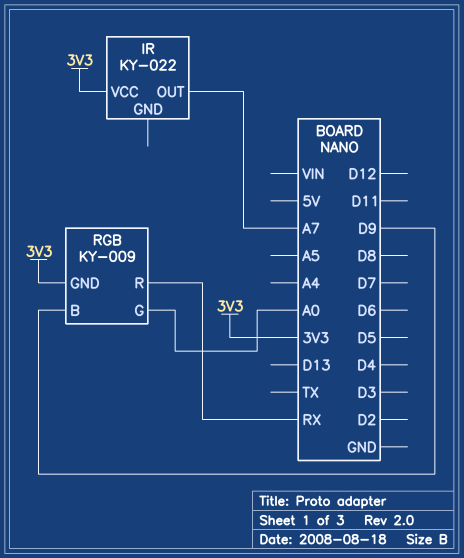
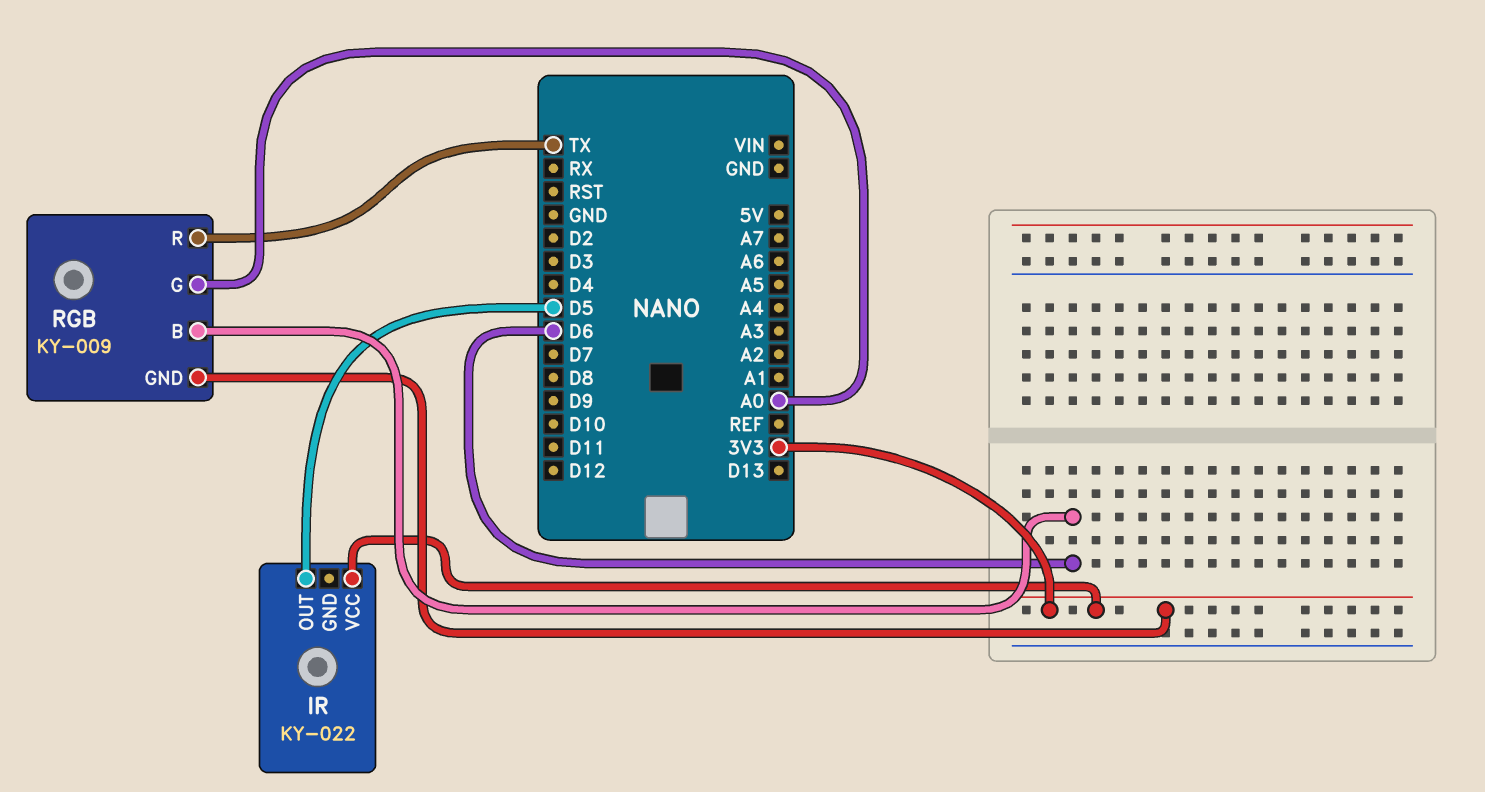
IR pin OUT: A7 -> D5
RGB pin B: D9 -> D6
RGB pin R: RX -> TX

